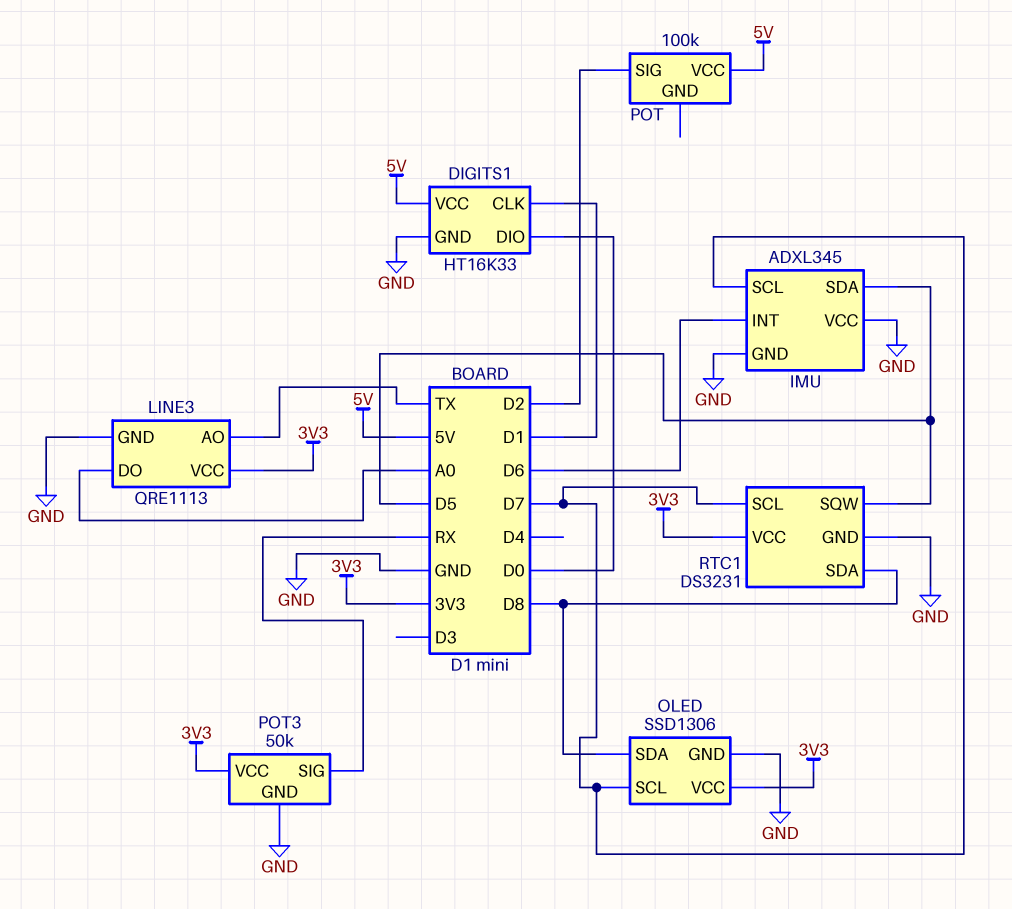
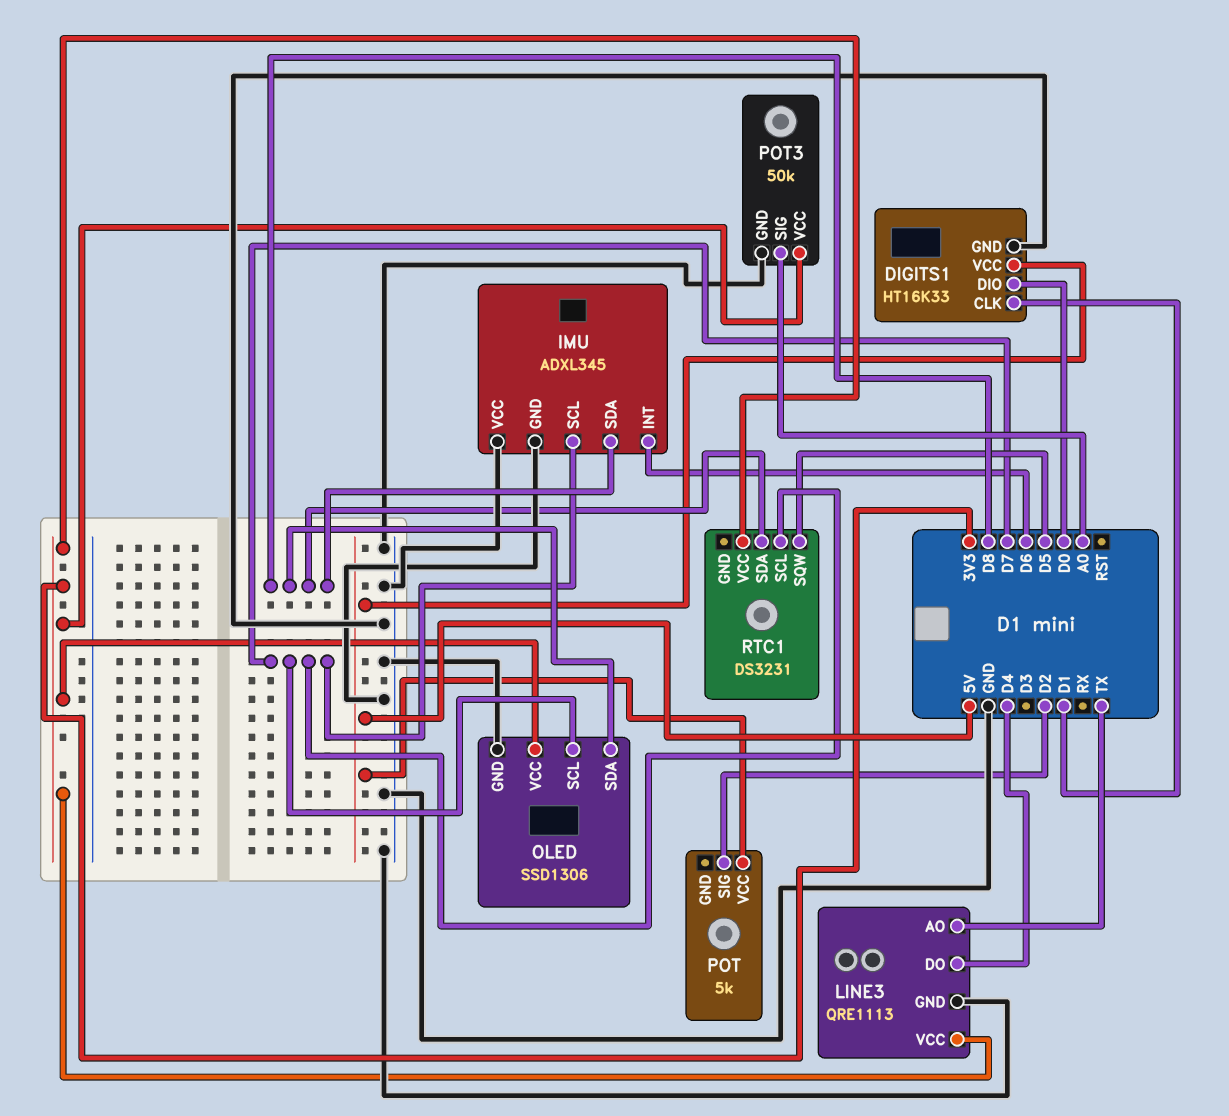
IMU pin SDA: D5 -> D8
LINE3 pin DO: A0 -> D4
POT: 100k -> 5k
POT3 pin SIG: RX -> A0
RTC1 pin GND: GND -> none

